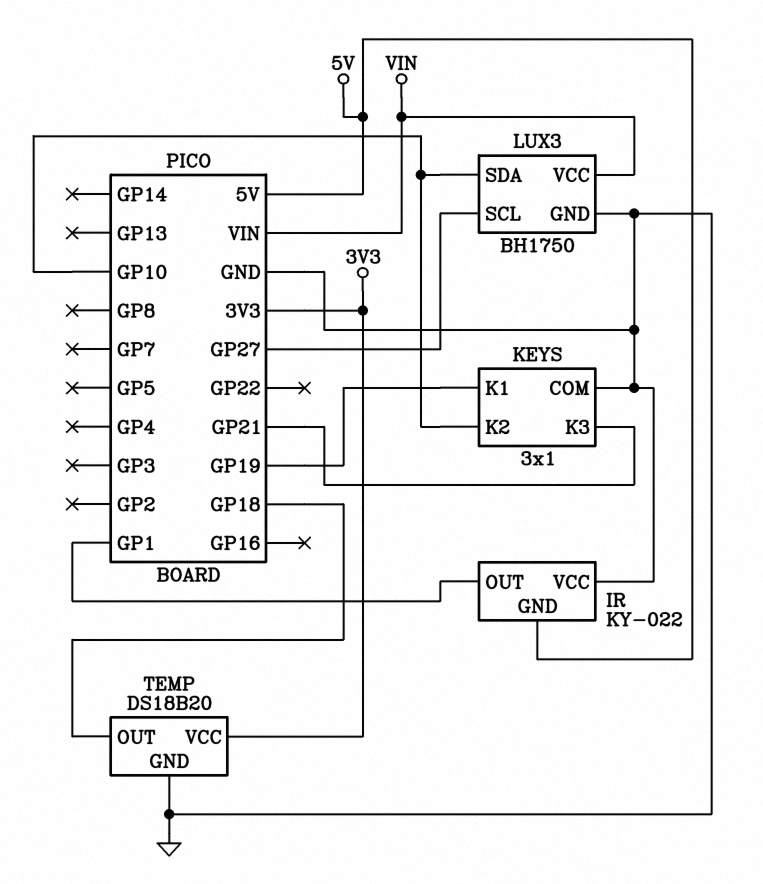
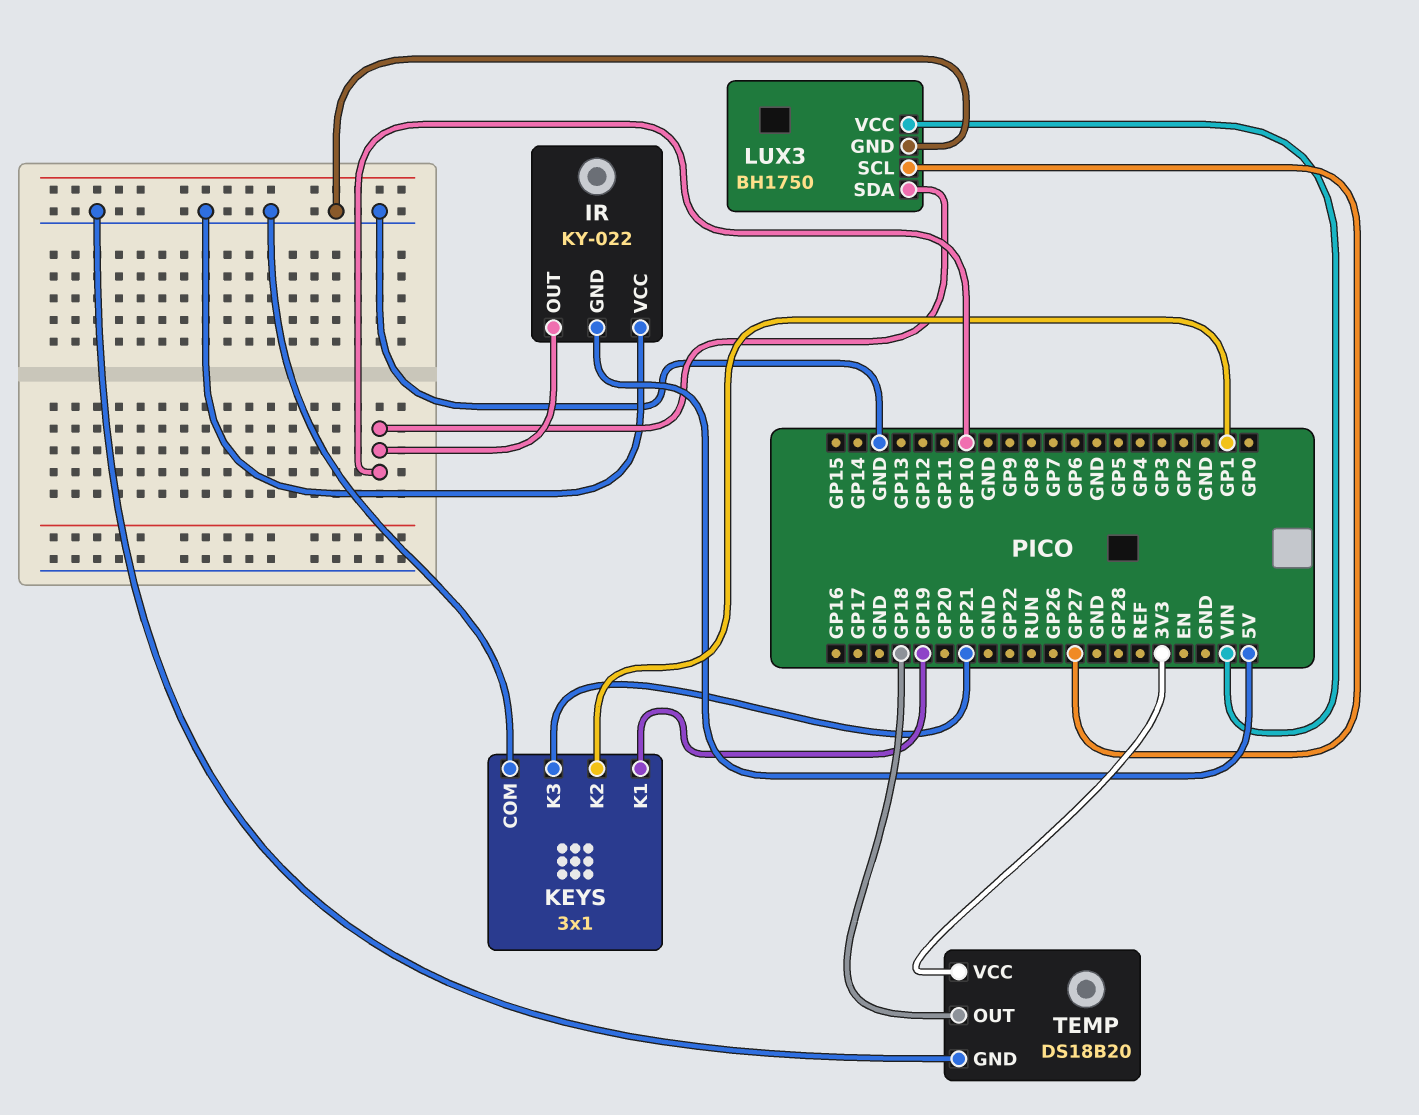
IR pin OUT: GP1 -> GP10
KEYS pin K2: GP10 -> GP1

